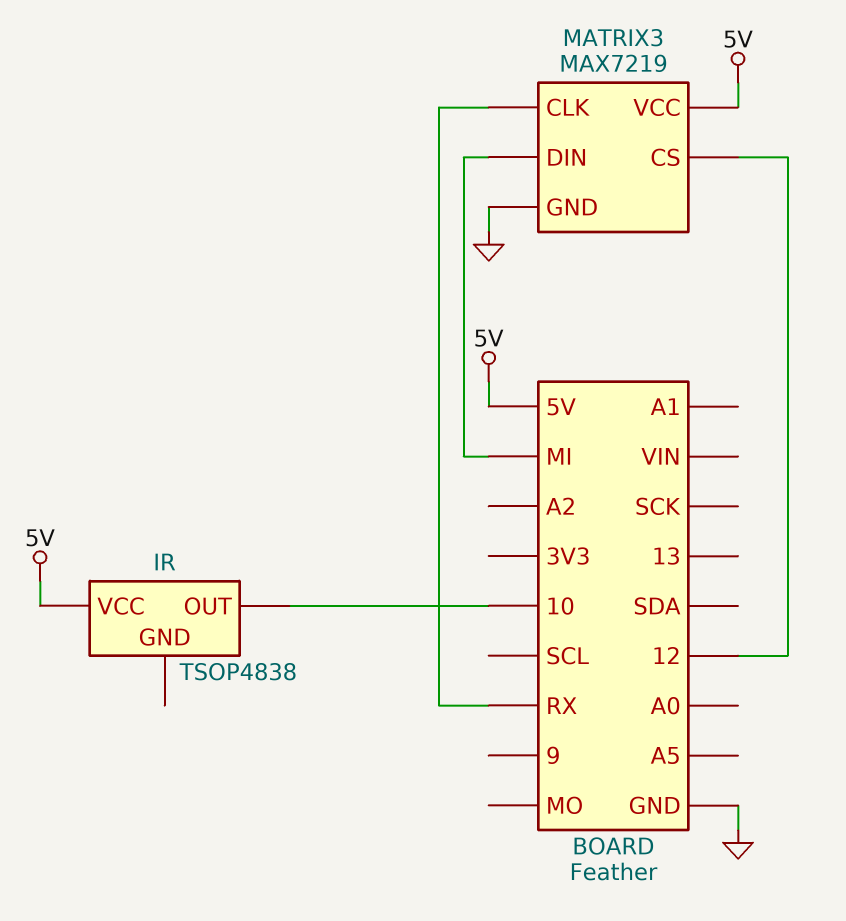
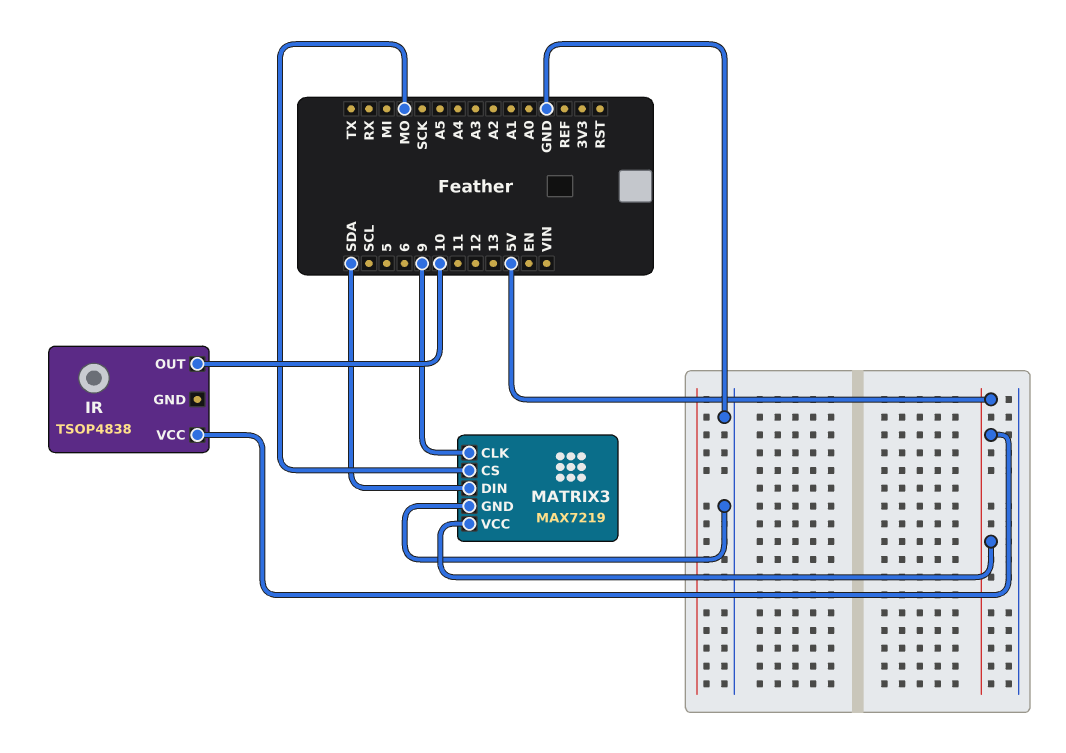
MATRIX3 pin CLK: RX -> 9
MATRIX3 pin CS: 12 -> MO
MATRIX3 pin DIN: MI -> SDA

